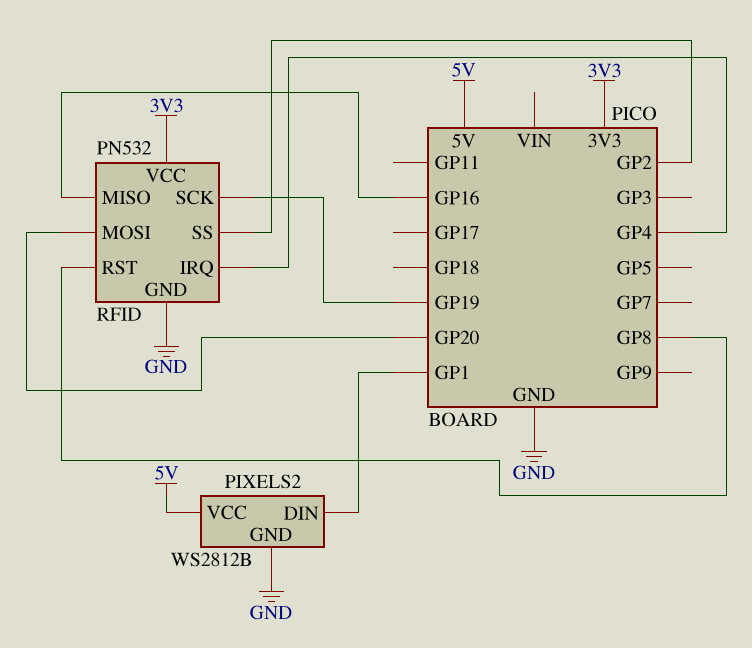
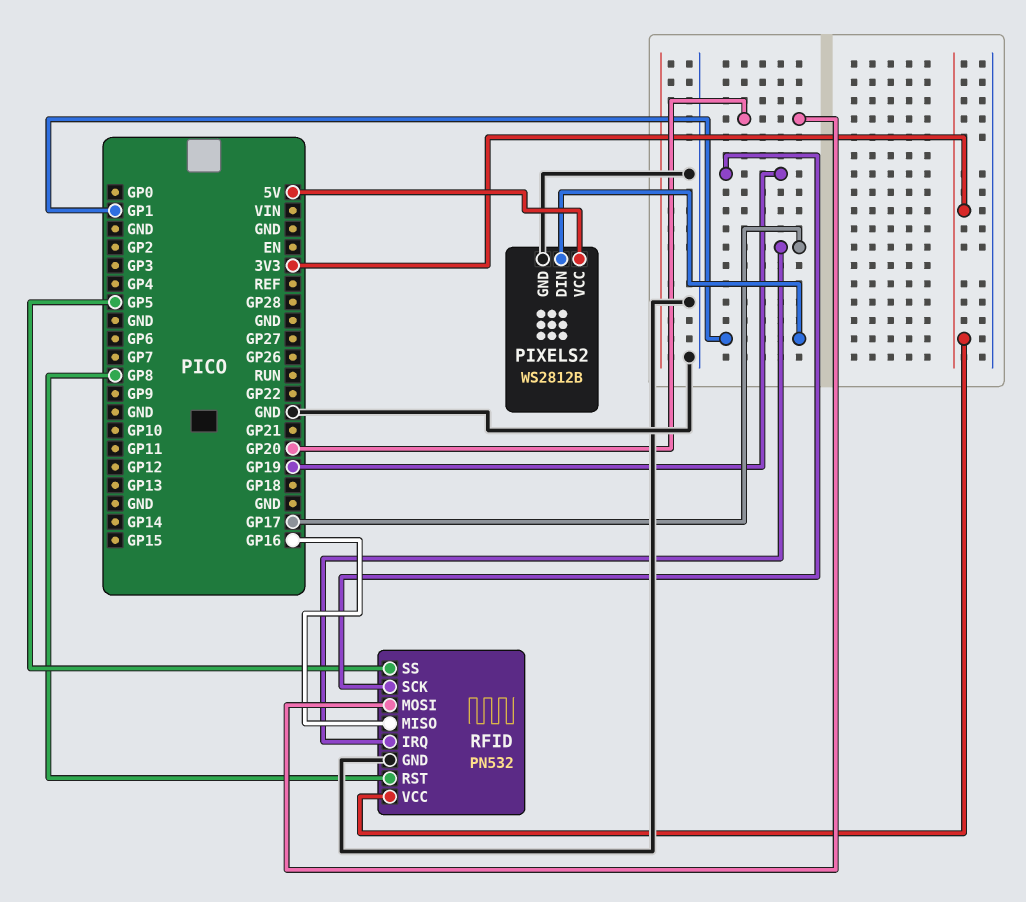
RFID pin IRQ: GP4 -> GP17
RFID pin SS: GP2 -> GP5

